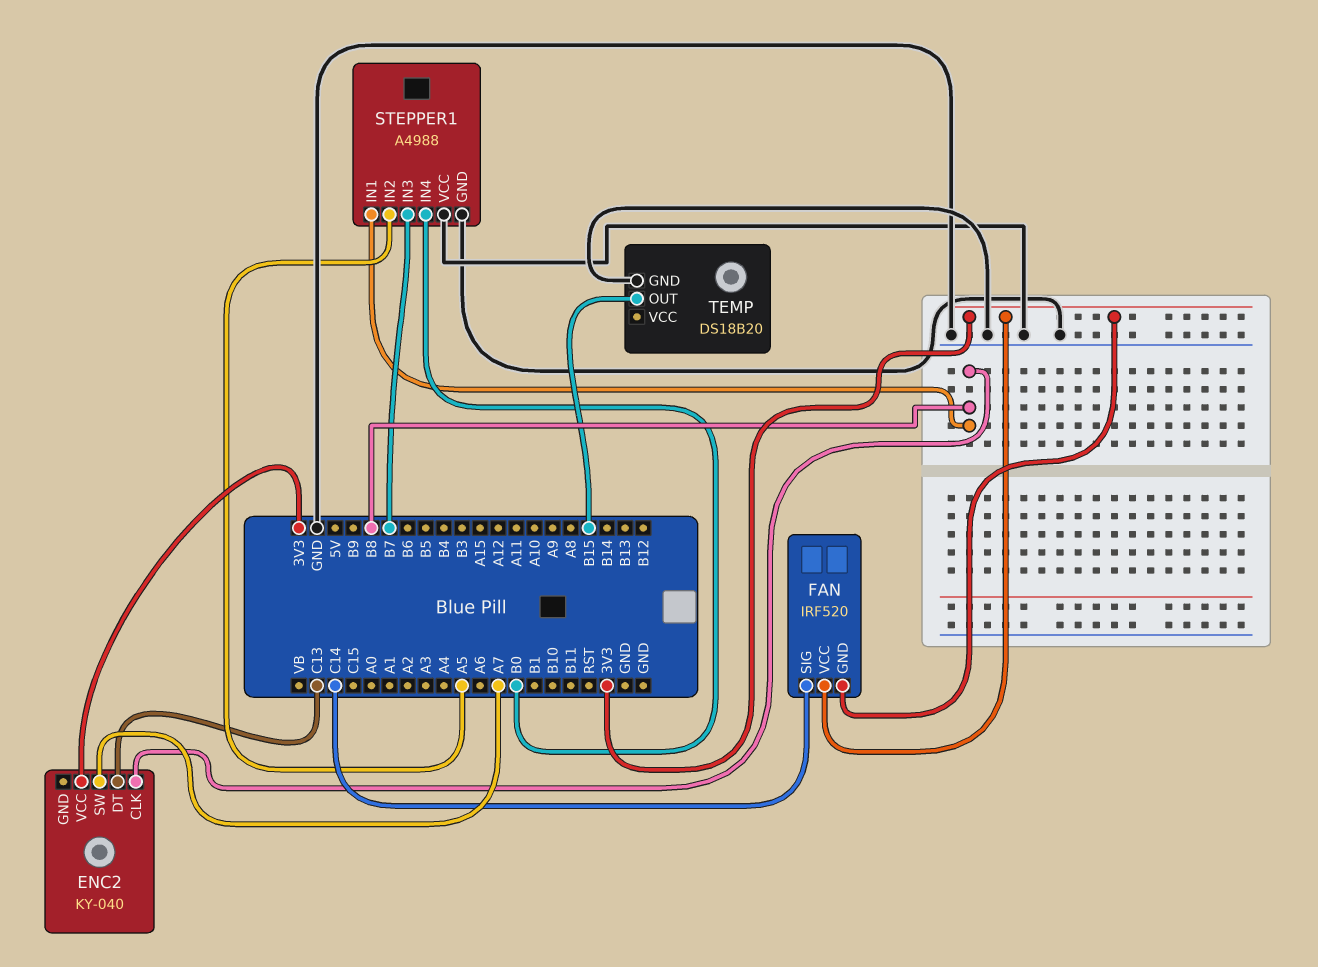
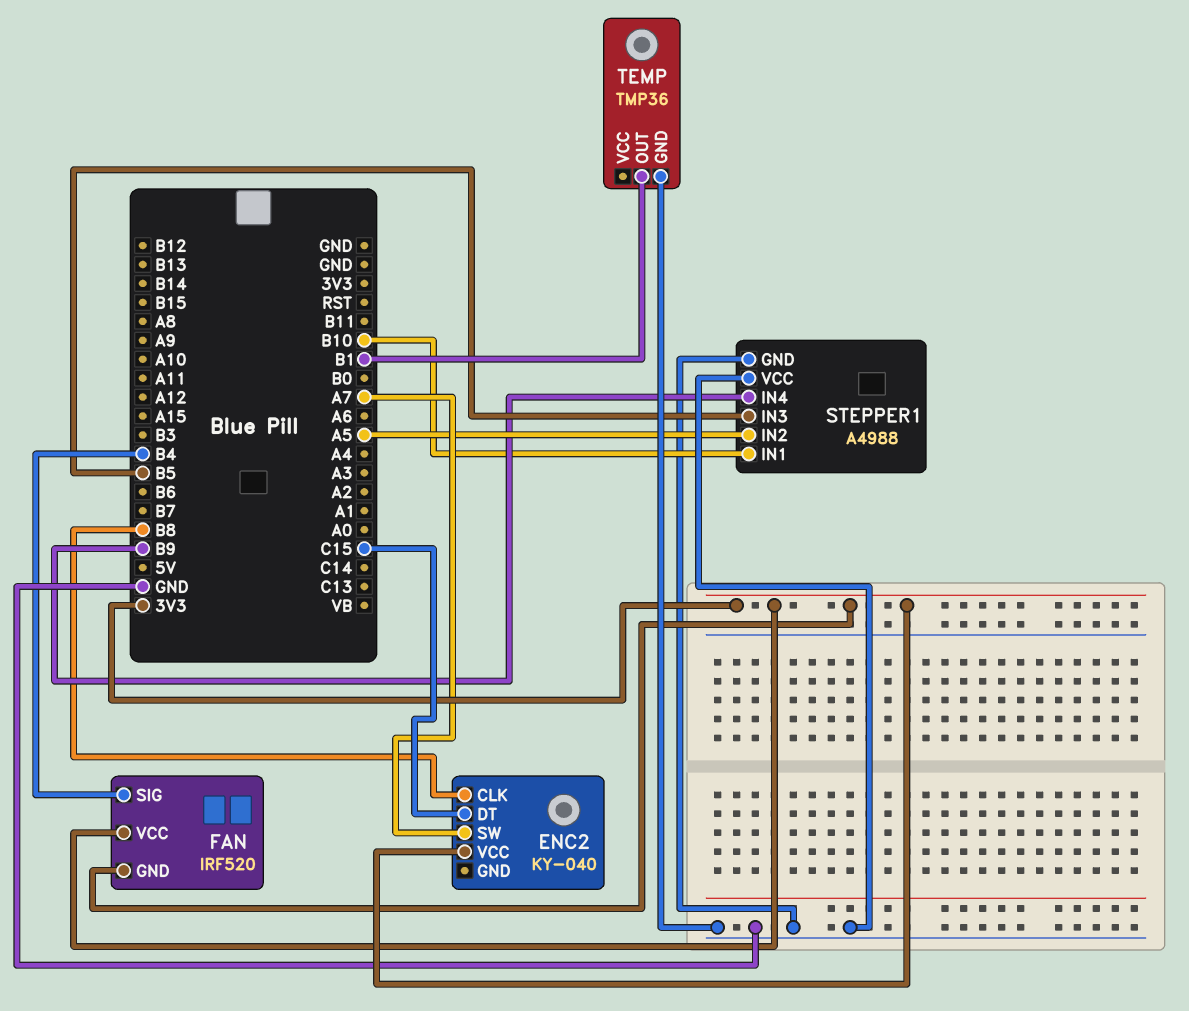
ENC2 pin DT: C13 -> C15
FAN pin SIG: C14 -> B4
STEPPER1 pin IN1: B8 -> B10
STEPPER1 pin IN3: B7 -> B5
STEPPER1 pin IN4: B0 -> B9
TEMP: DS18B20 -> TMP36
TEMP pin OUT: B15 -> B1

